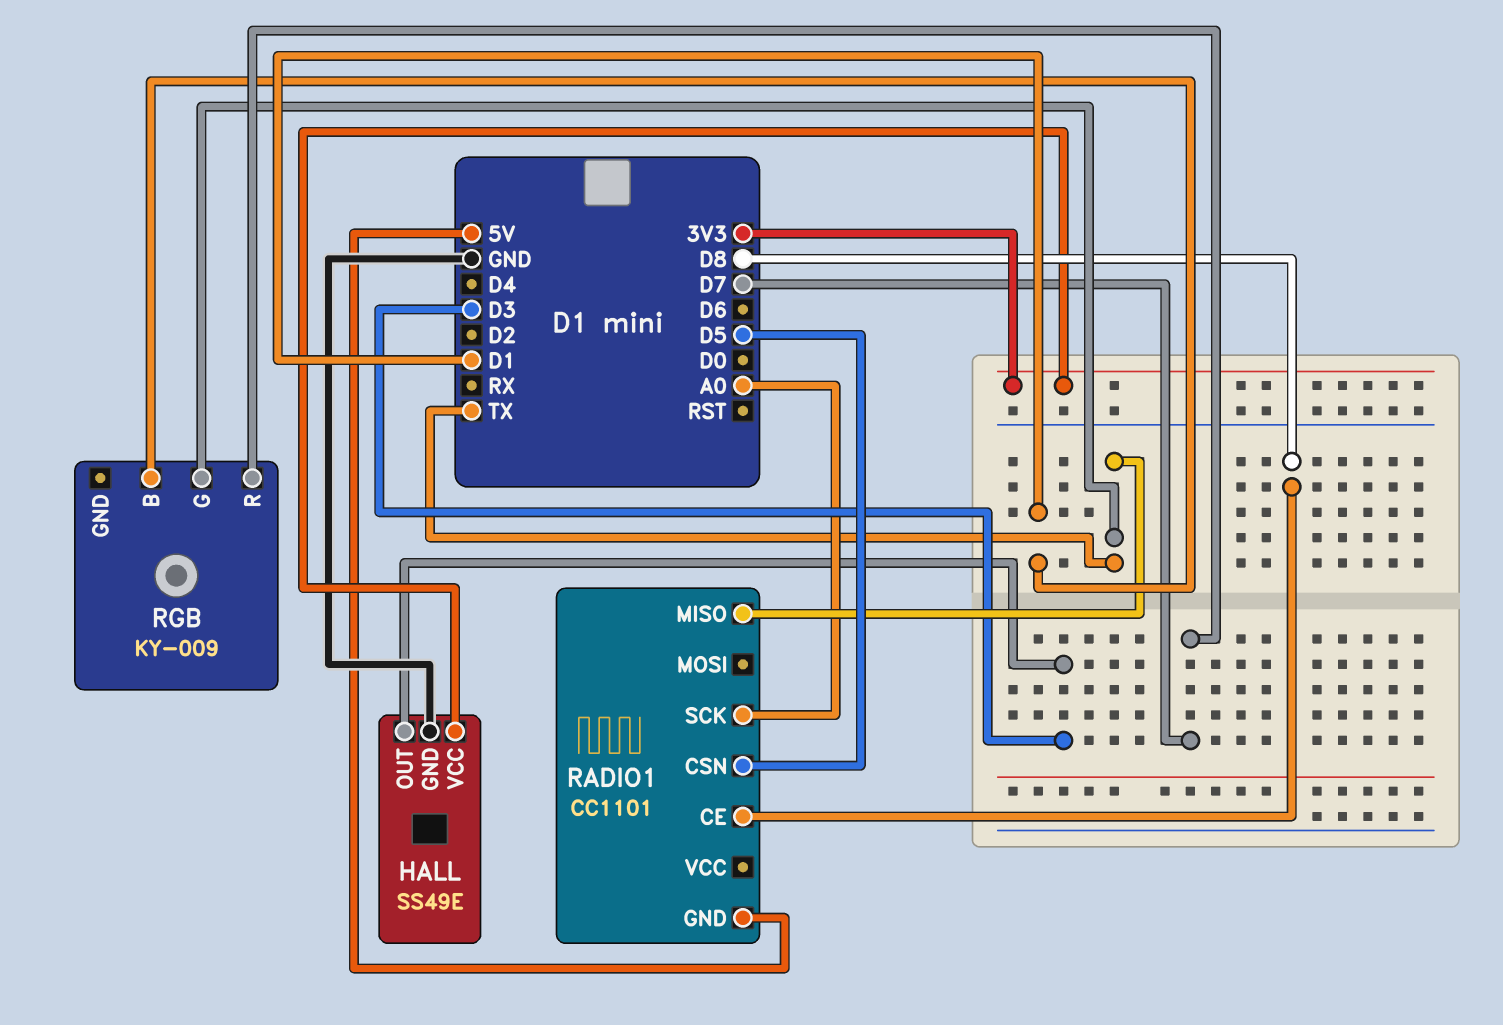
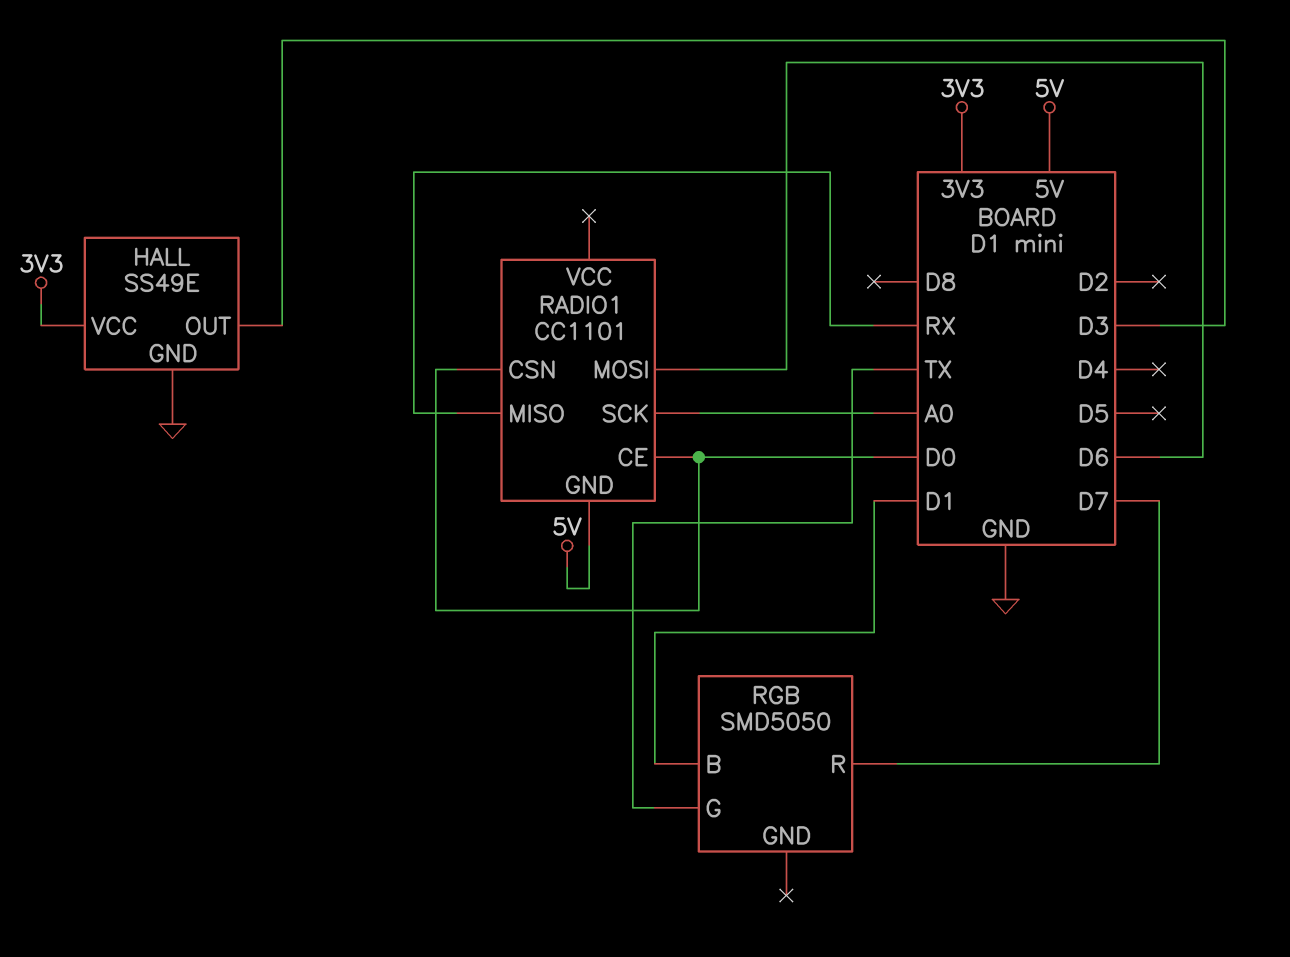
RADIO1 pin CE: D8 -> D0
RADIO1 pin CSN: D5 -> D0
RADIO1 pin MISO: TX -> RX
RADIO1 pin MOSI: none -> D6
RGB: KY-009 -> SMD5050

